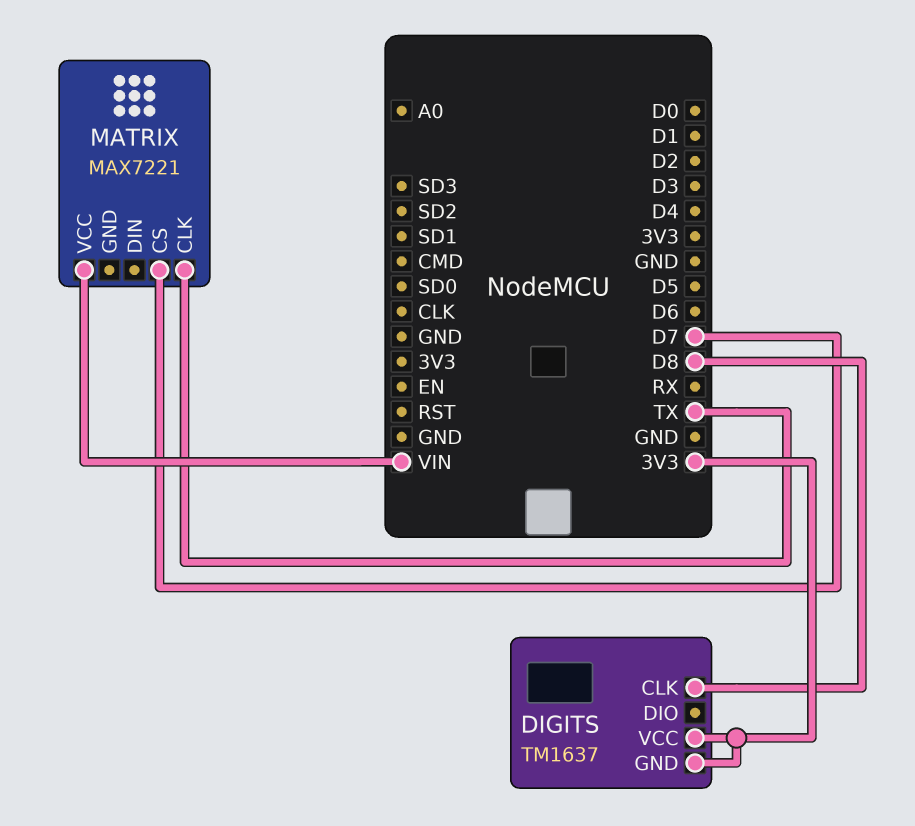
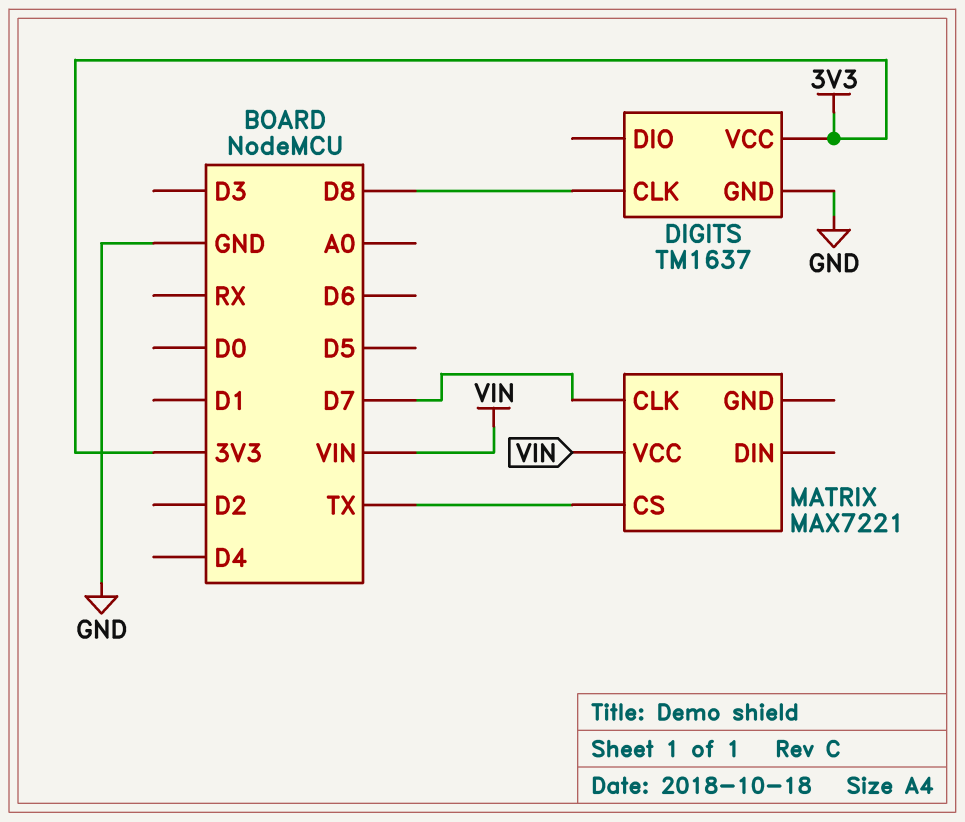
DIGITS pin GND: 3V3 -> GND
MATRIX pin CLK: TX -> D7
MATRIX pin CS: D7 -> TX

